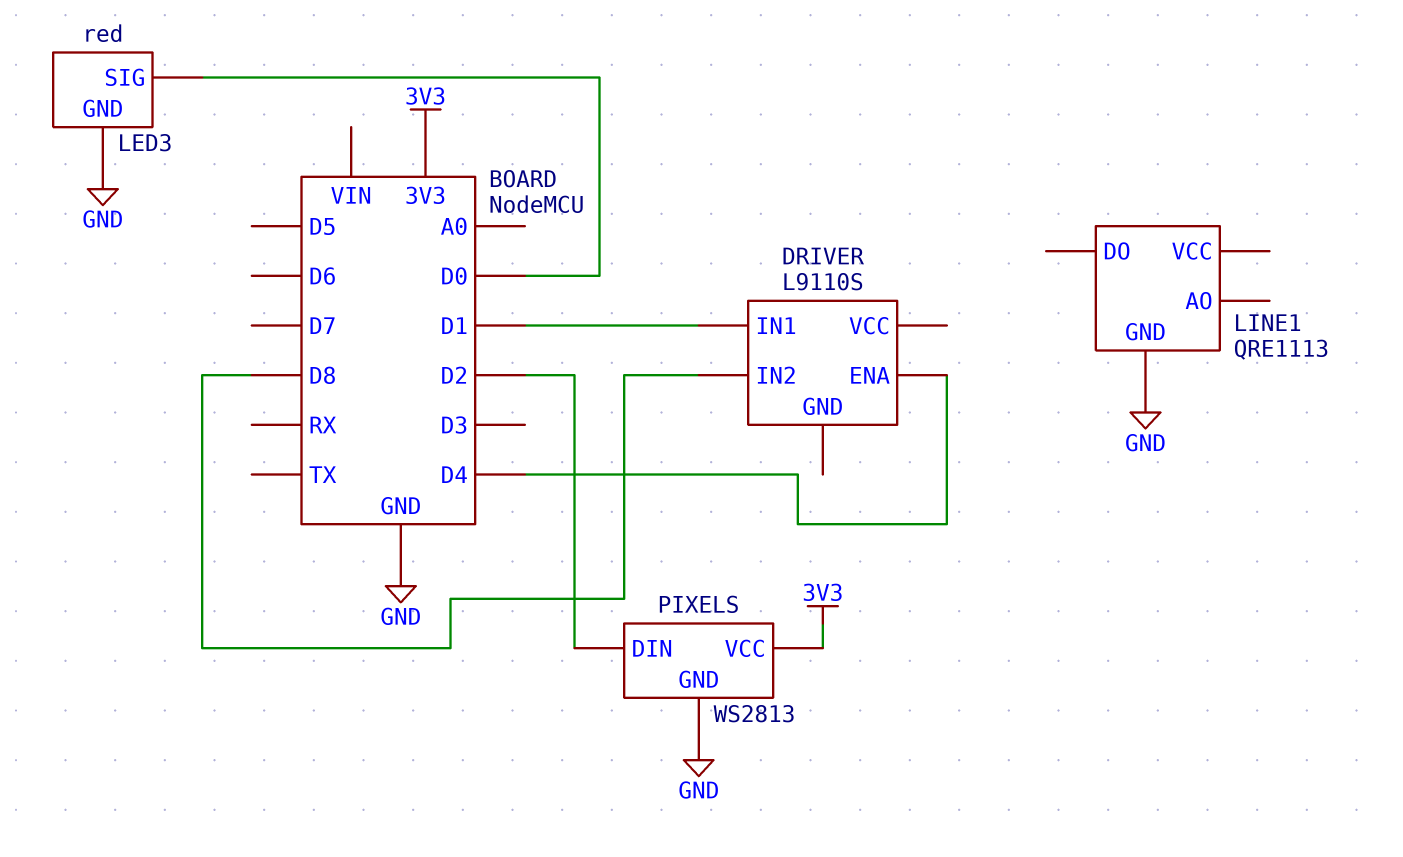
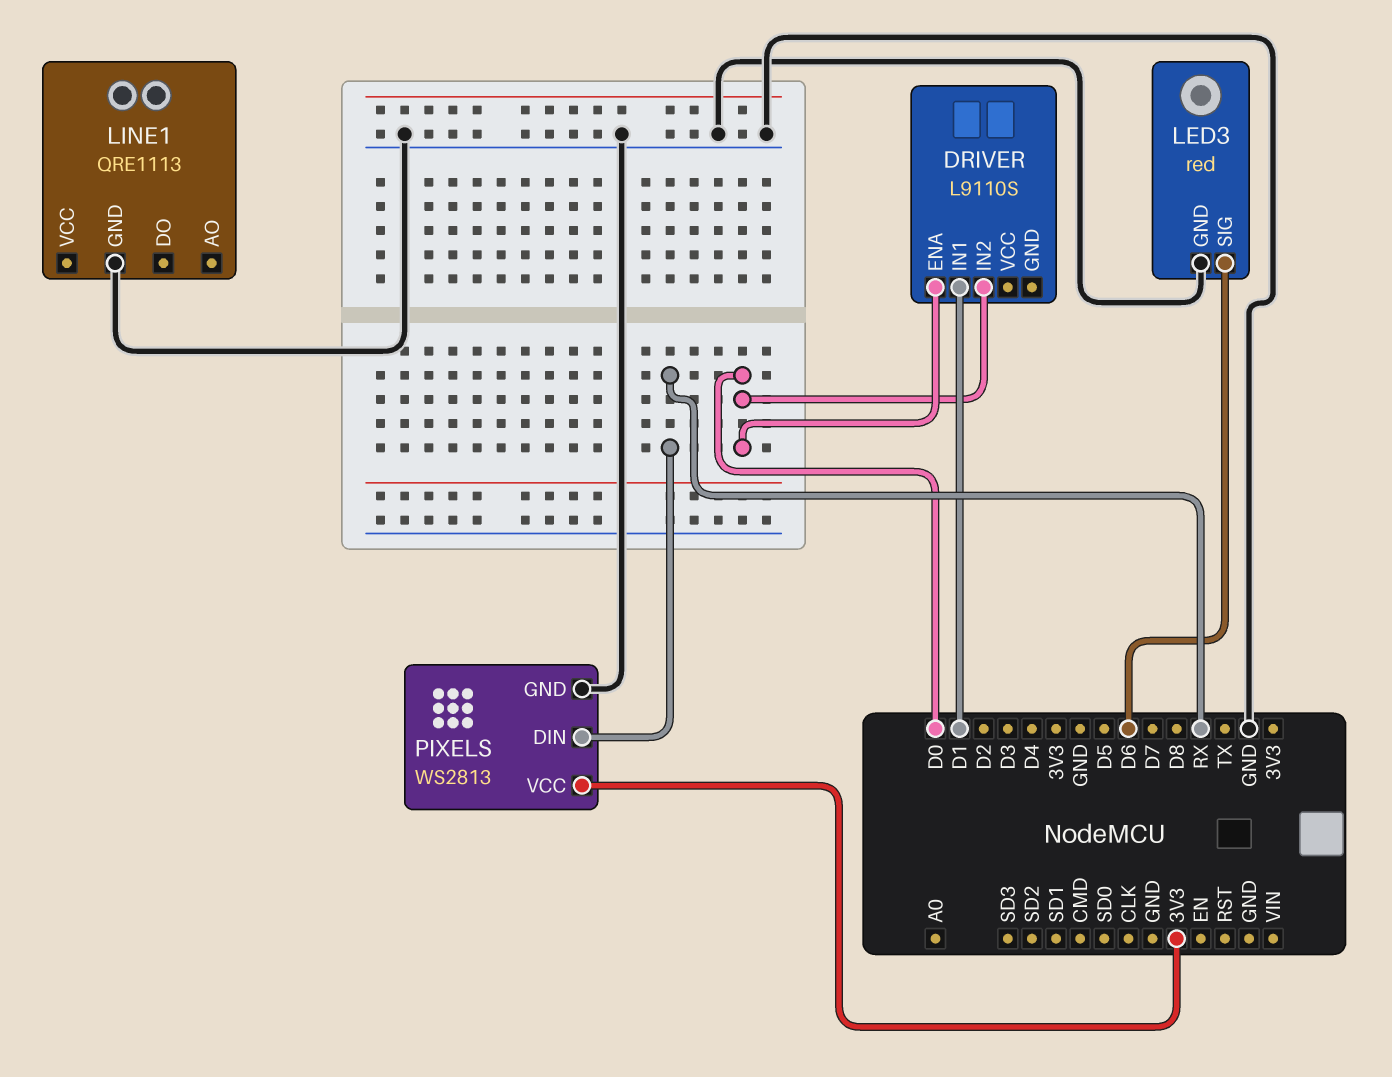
DRIVER pin ENA: D4 -> D0
DRIVER pin IN2: D8 -> D0
LED3 pin SIG: D0 -> D6
PIXELS pin DIN: D2 -> RX

